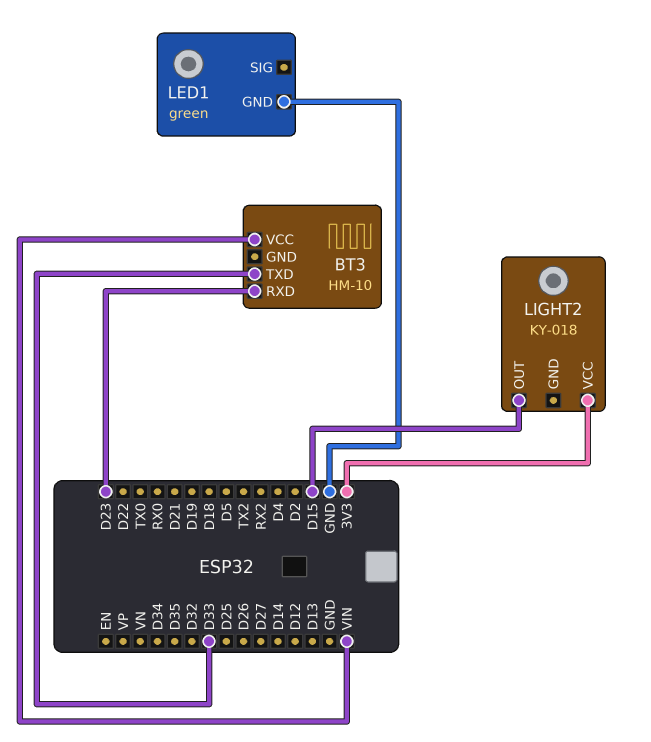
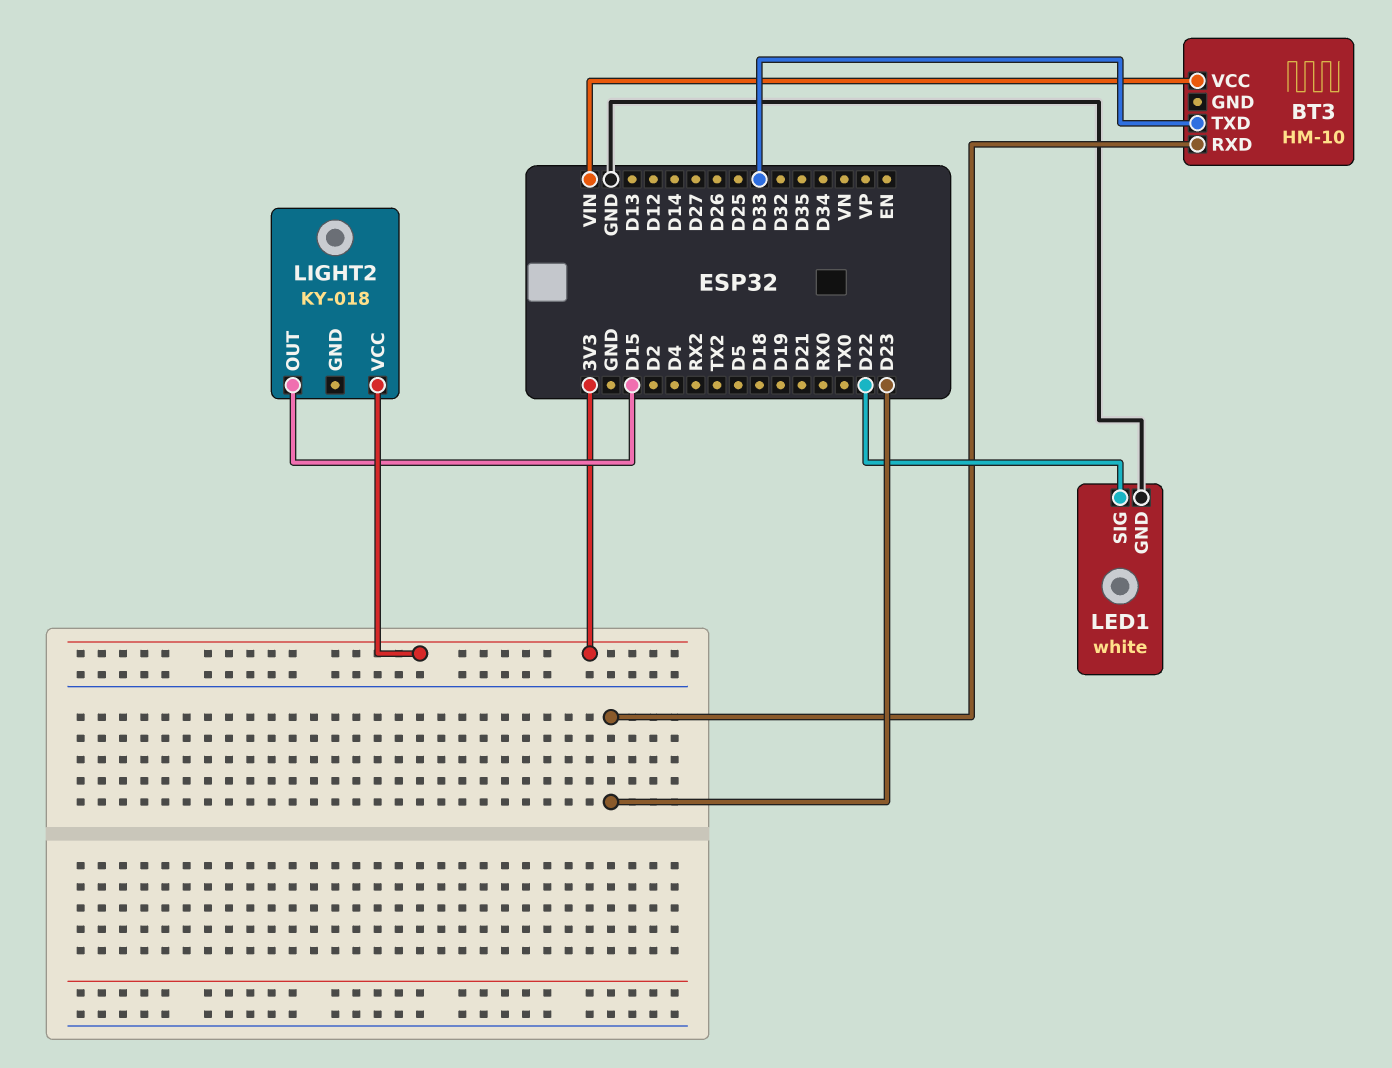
LED1: green -> white
LED1 pin SIG: none -> D22

